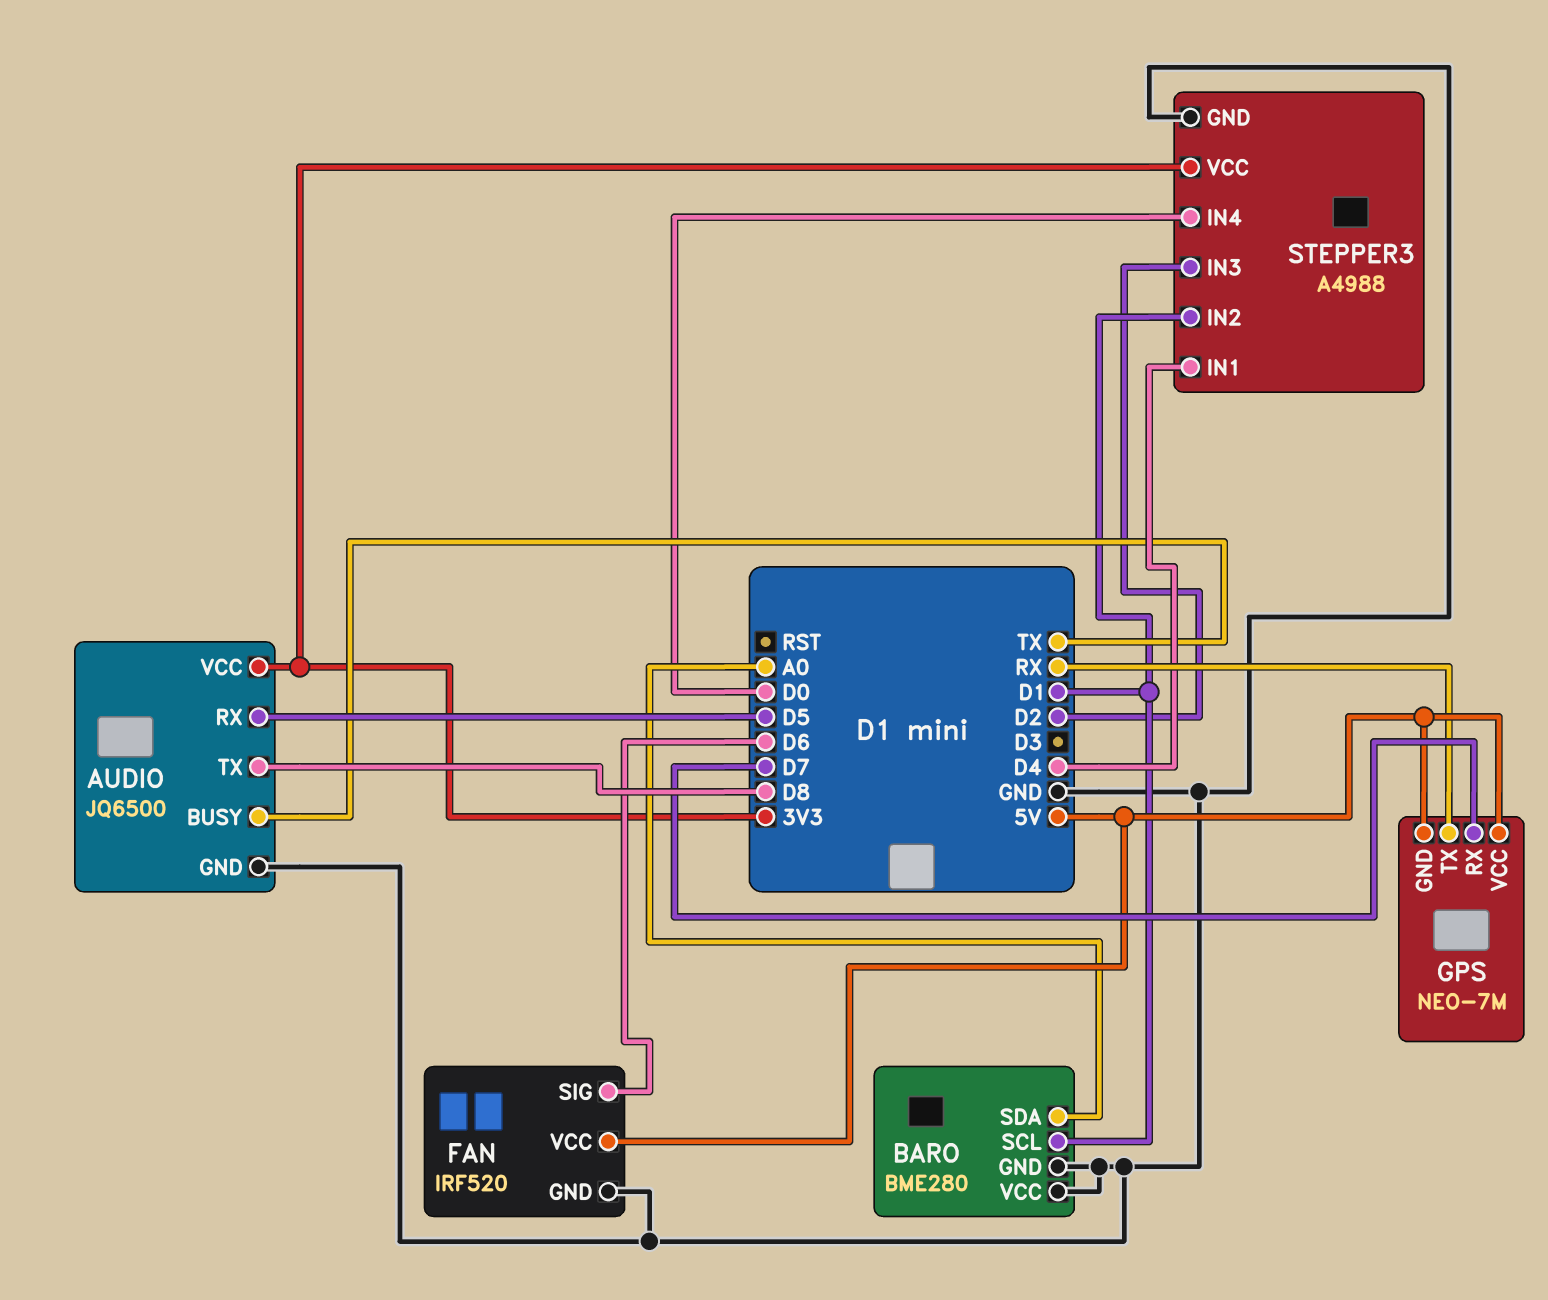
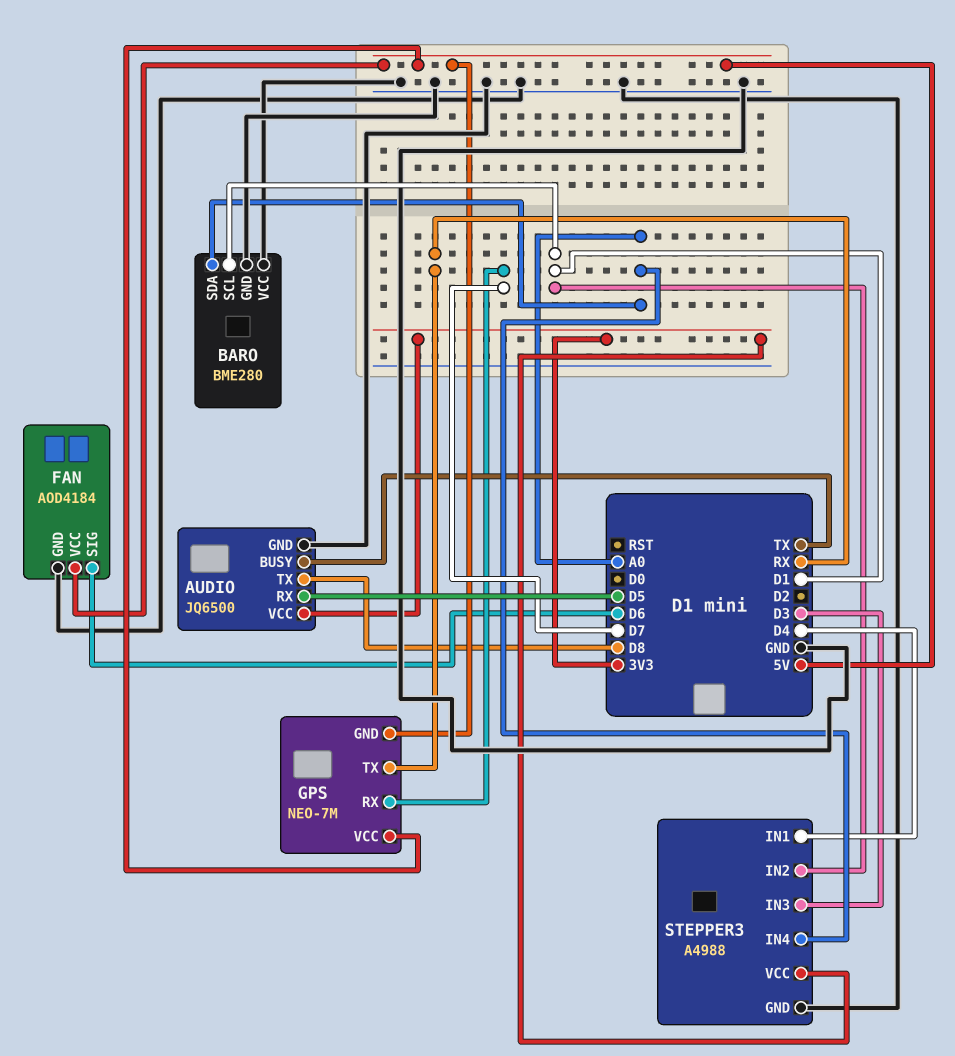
FAN: IRF520 -> AOD4184
STEPPER3 pin IN3: D2 -> D3
STEPPER3 pin IN4: D0 -> A0

